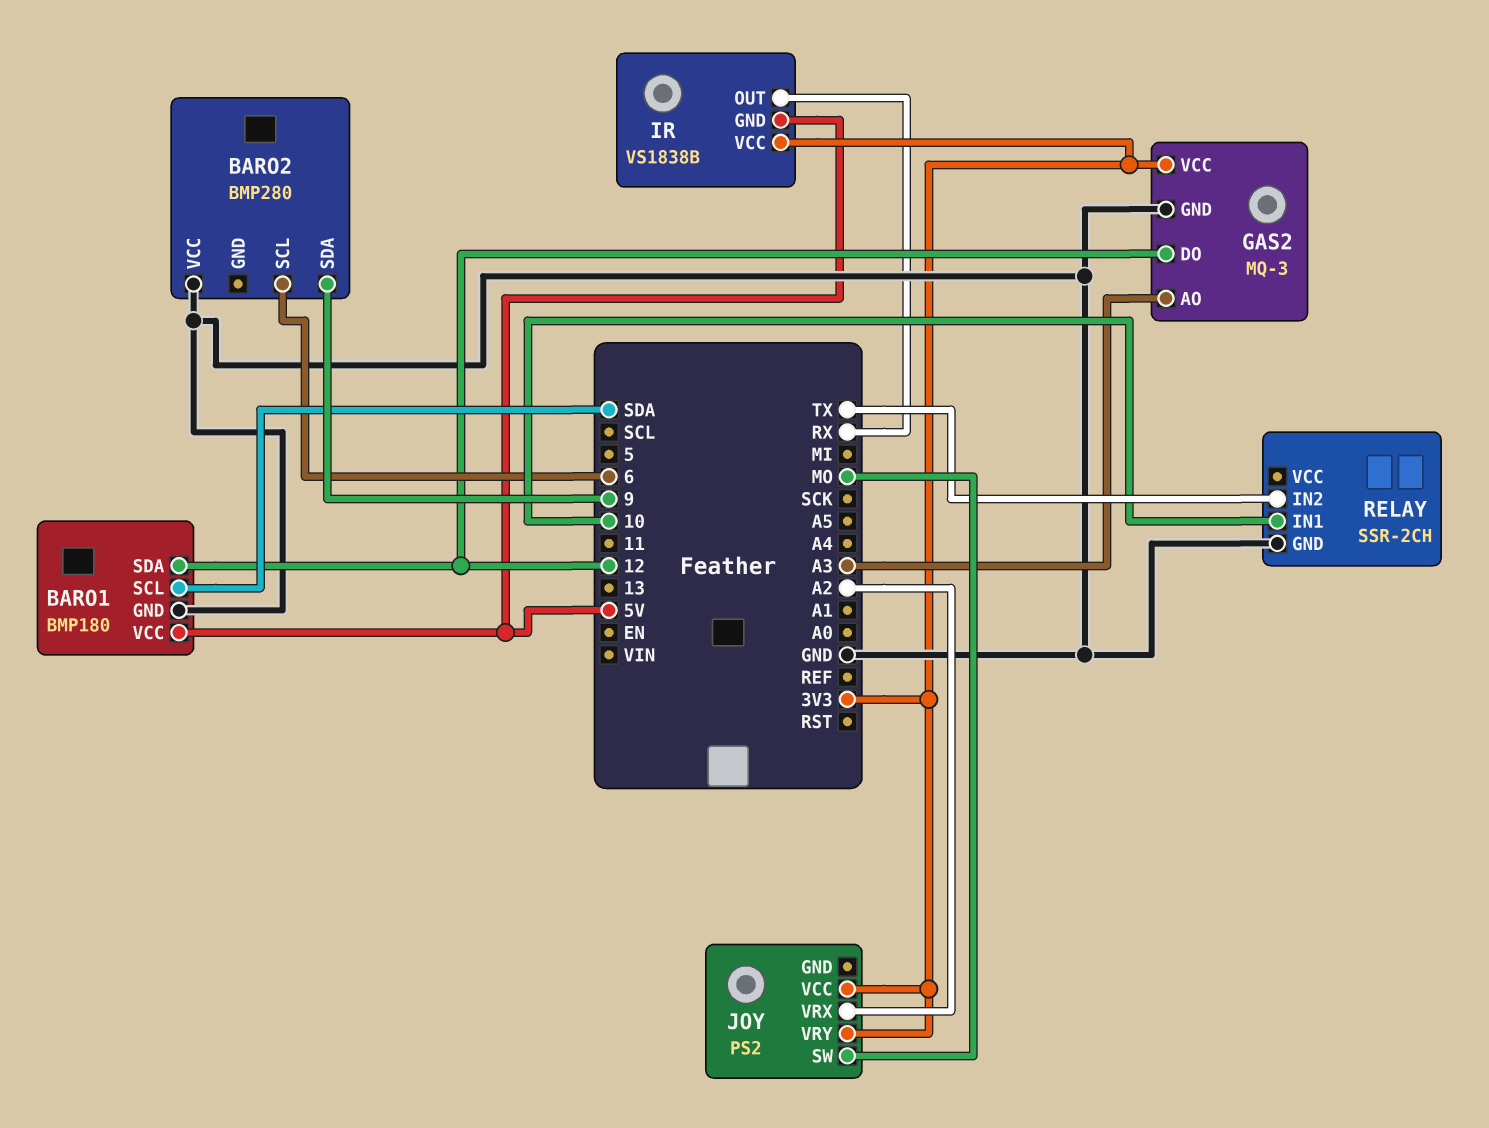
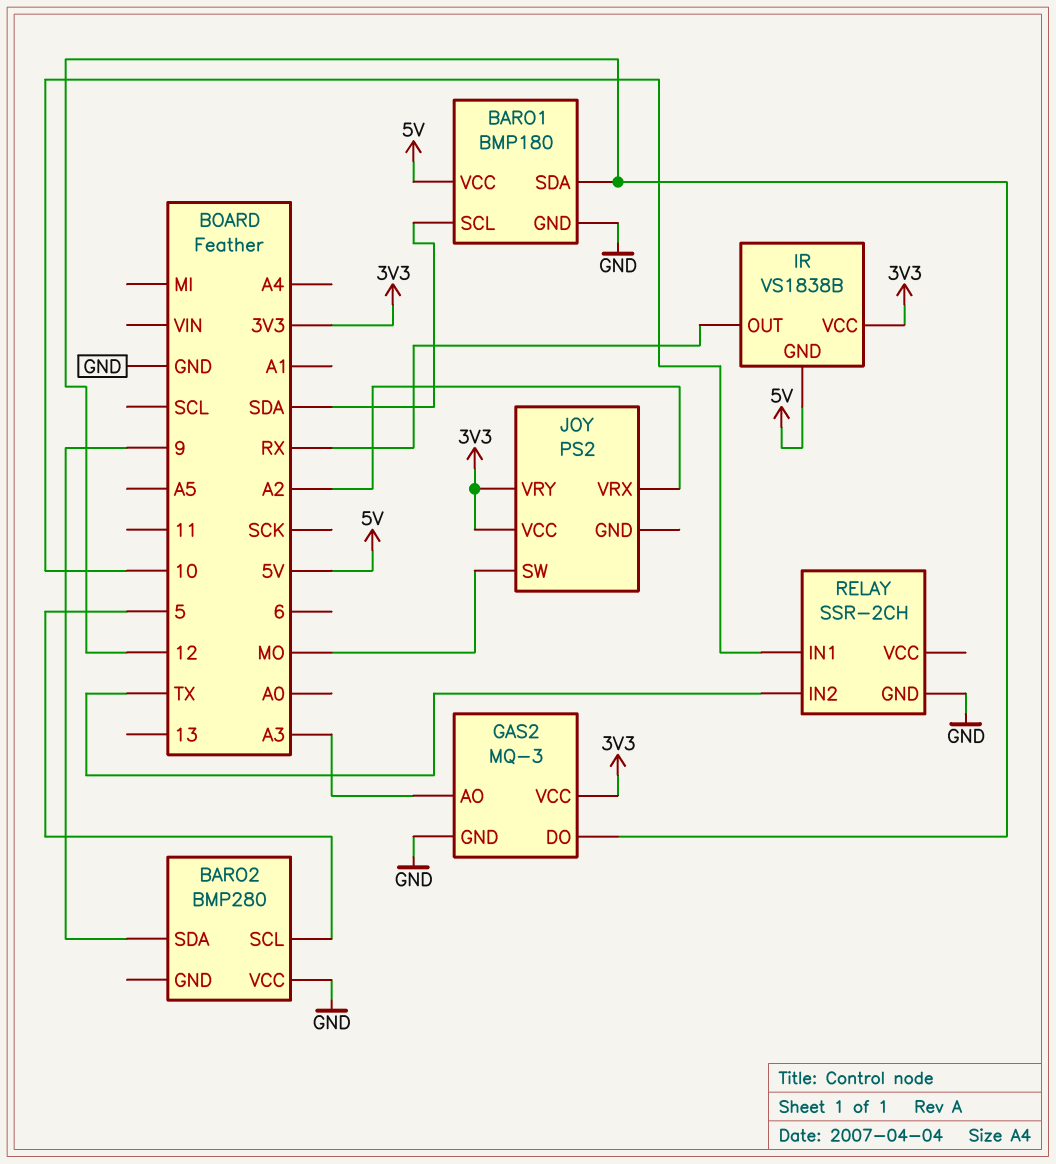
BARO2 pin SCL: 6 -> 5

